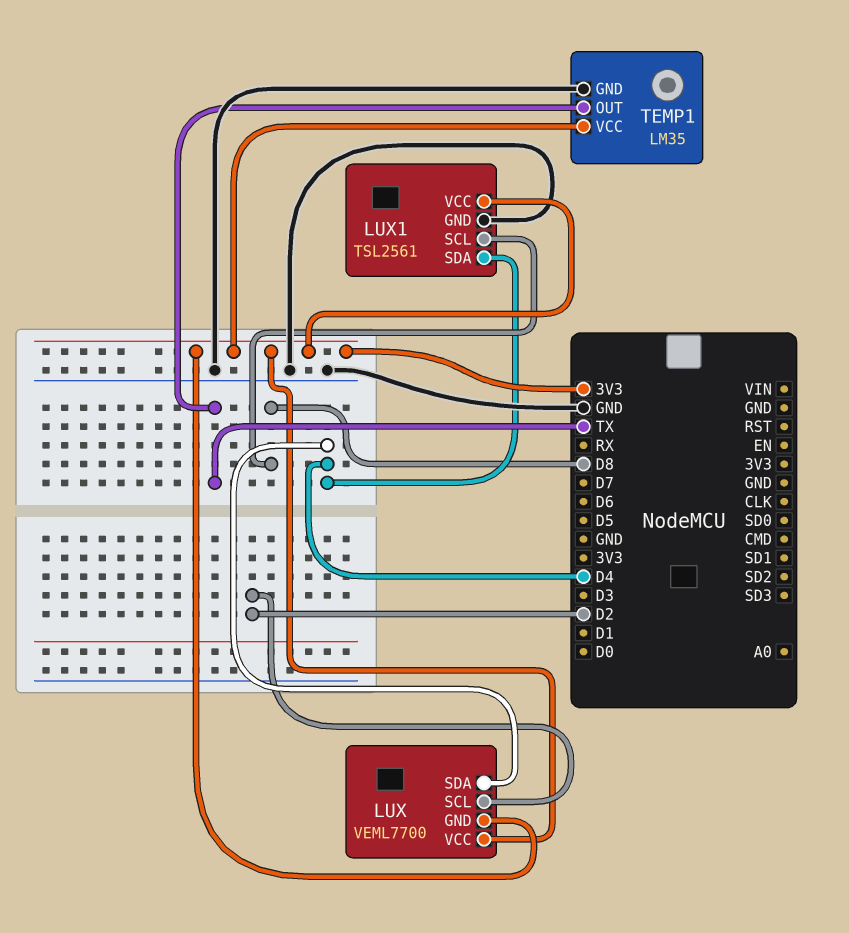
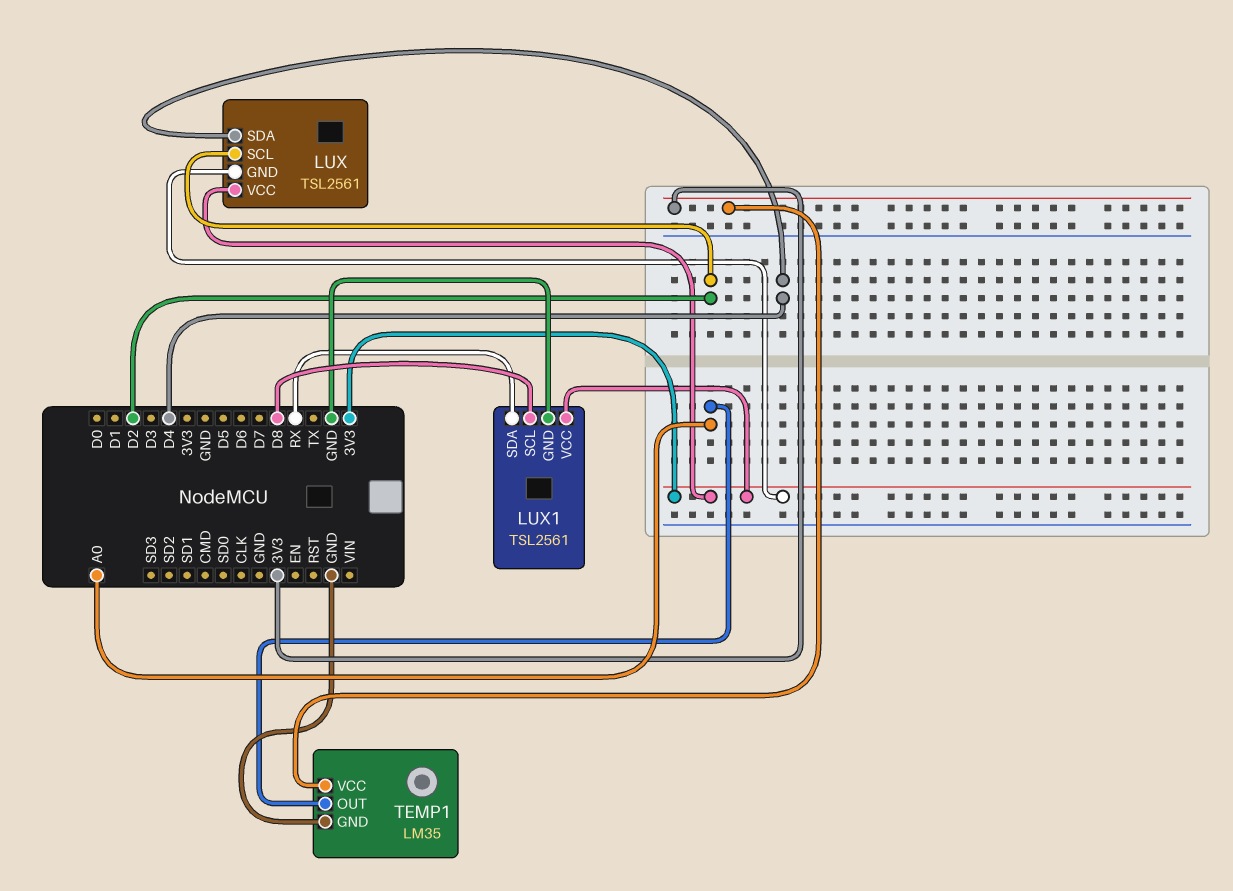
LUX: VEML7700 -> TSL2561
LUX1 pin SDA: D4 -> RX
TEMP1 pin OUT: TX -> A0

